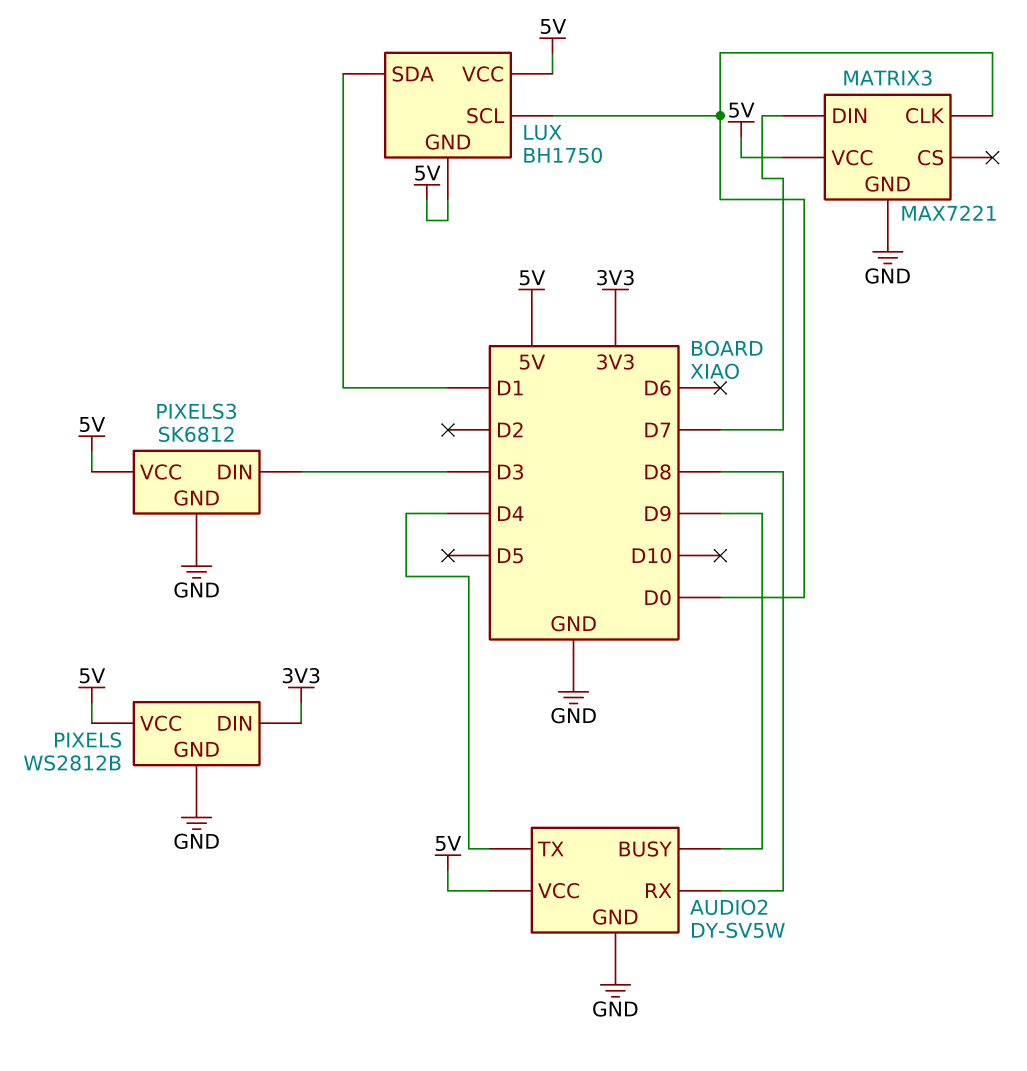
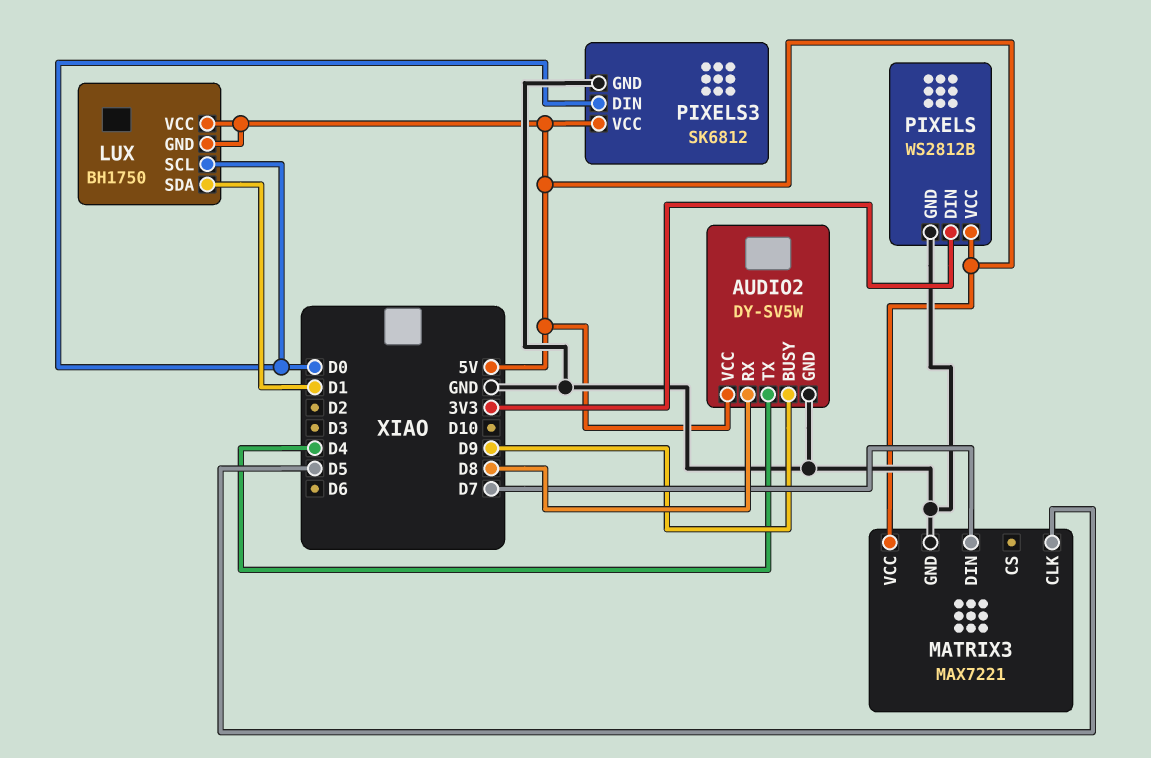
MATRIX3 pin CLK: D0 -> D5
PIXELS3 pin DIN: D3 -> D0

